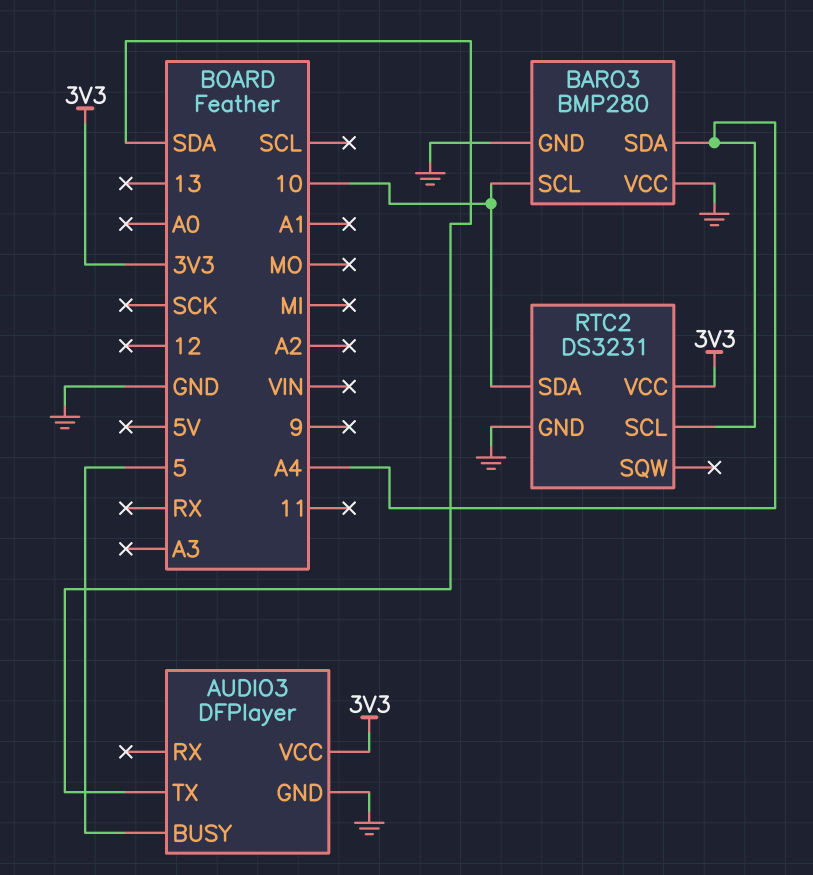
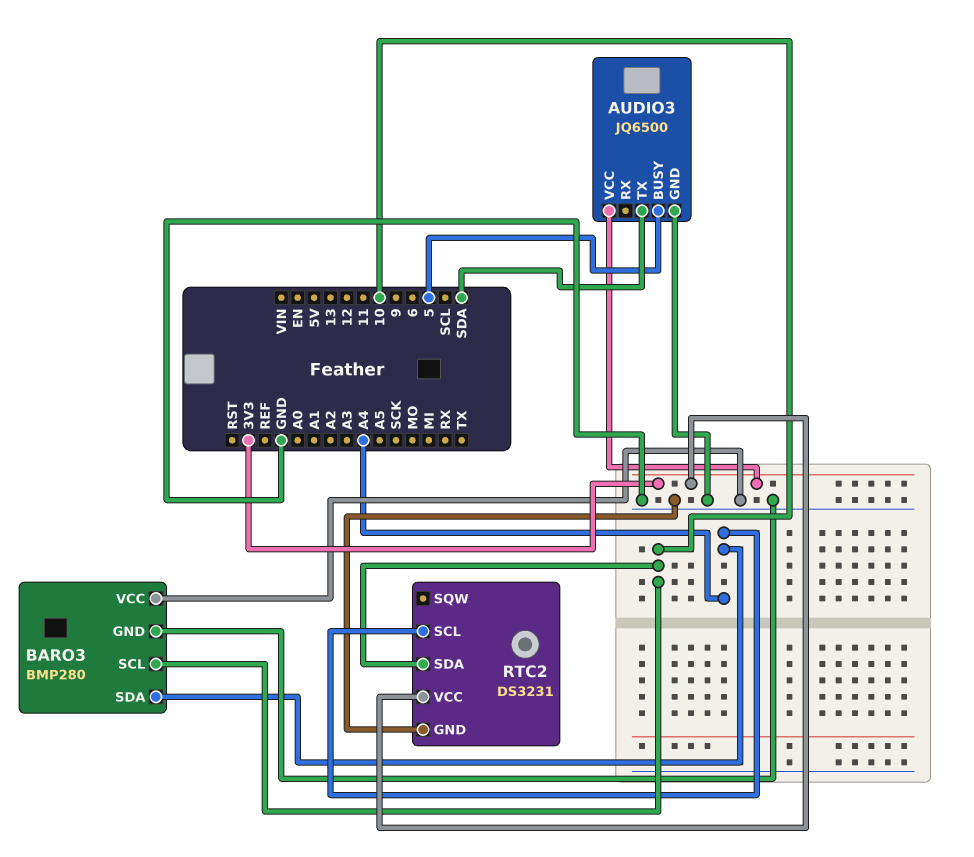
AUDIO3: DFPlayer -> JQ6500

